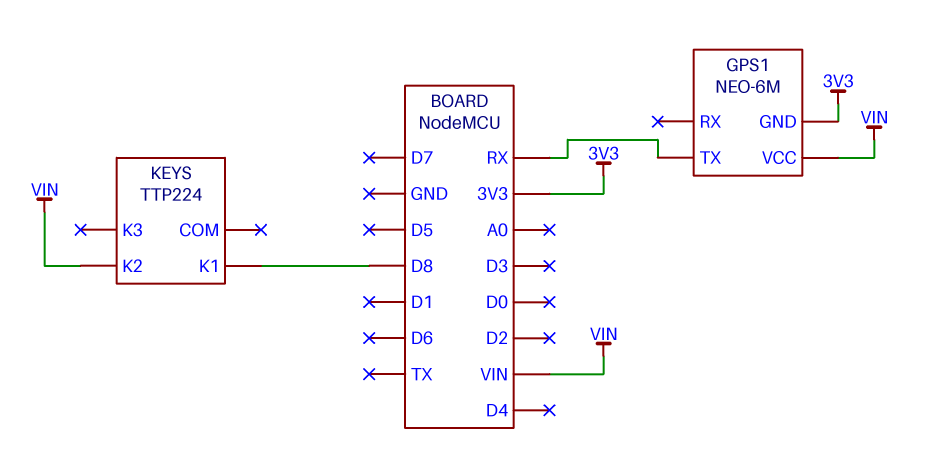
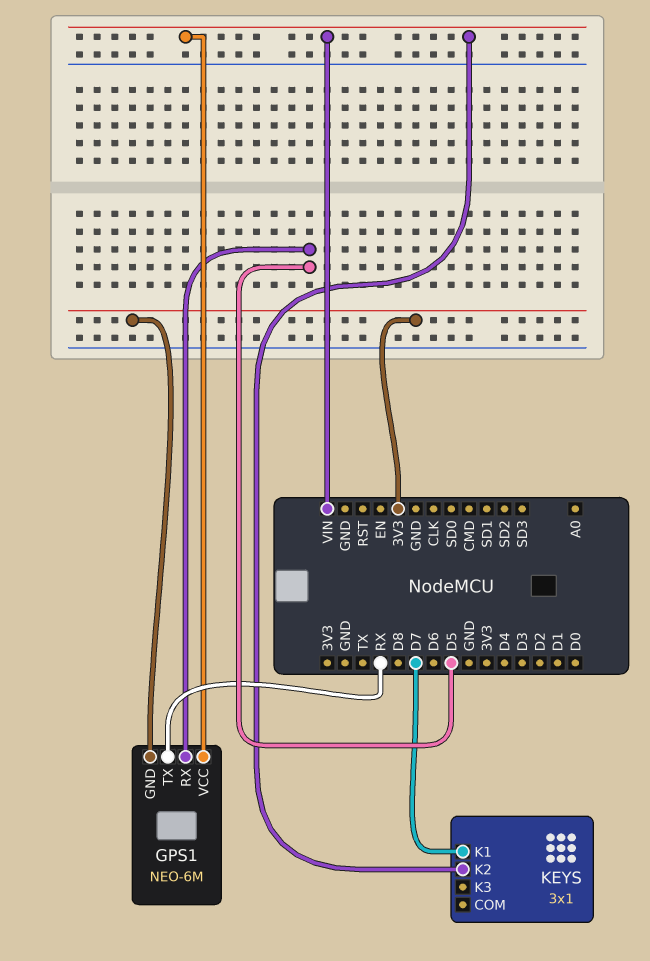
GPS1 pin RX: none -> D5
KEYS: TTP224 -> 3x1
KEYS pin K1: D8 -> D7

